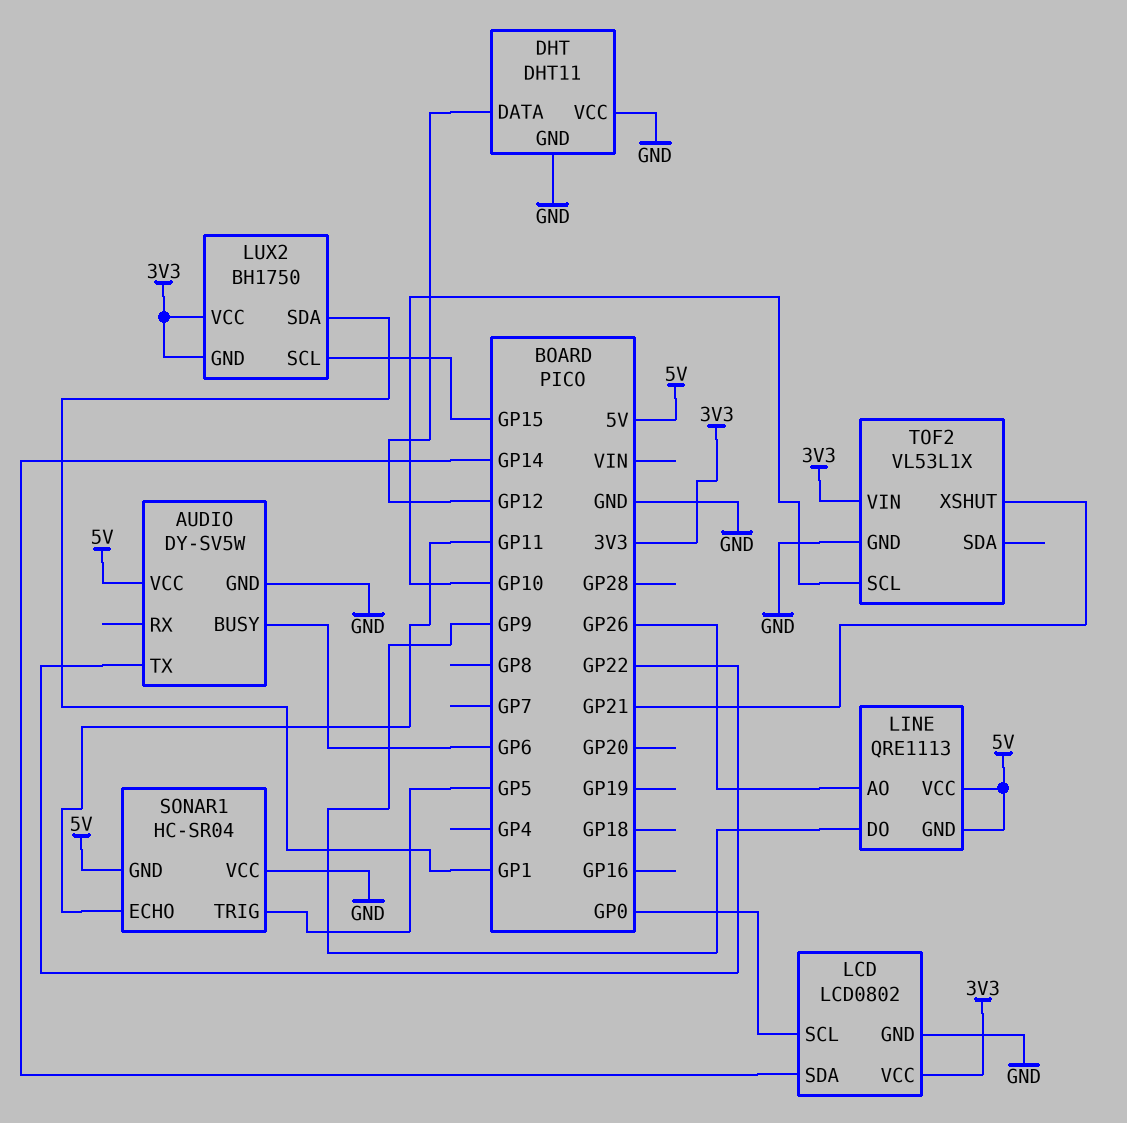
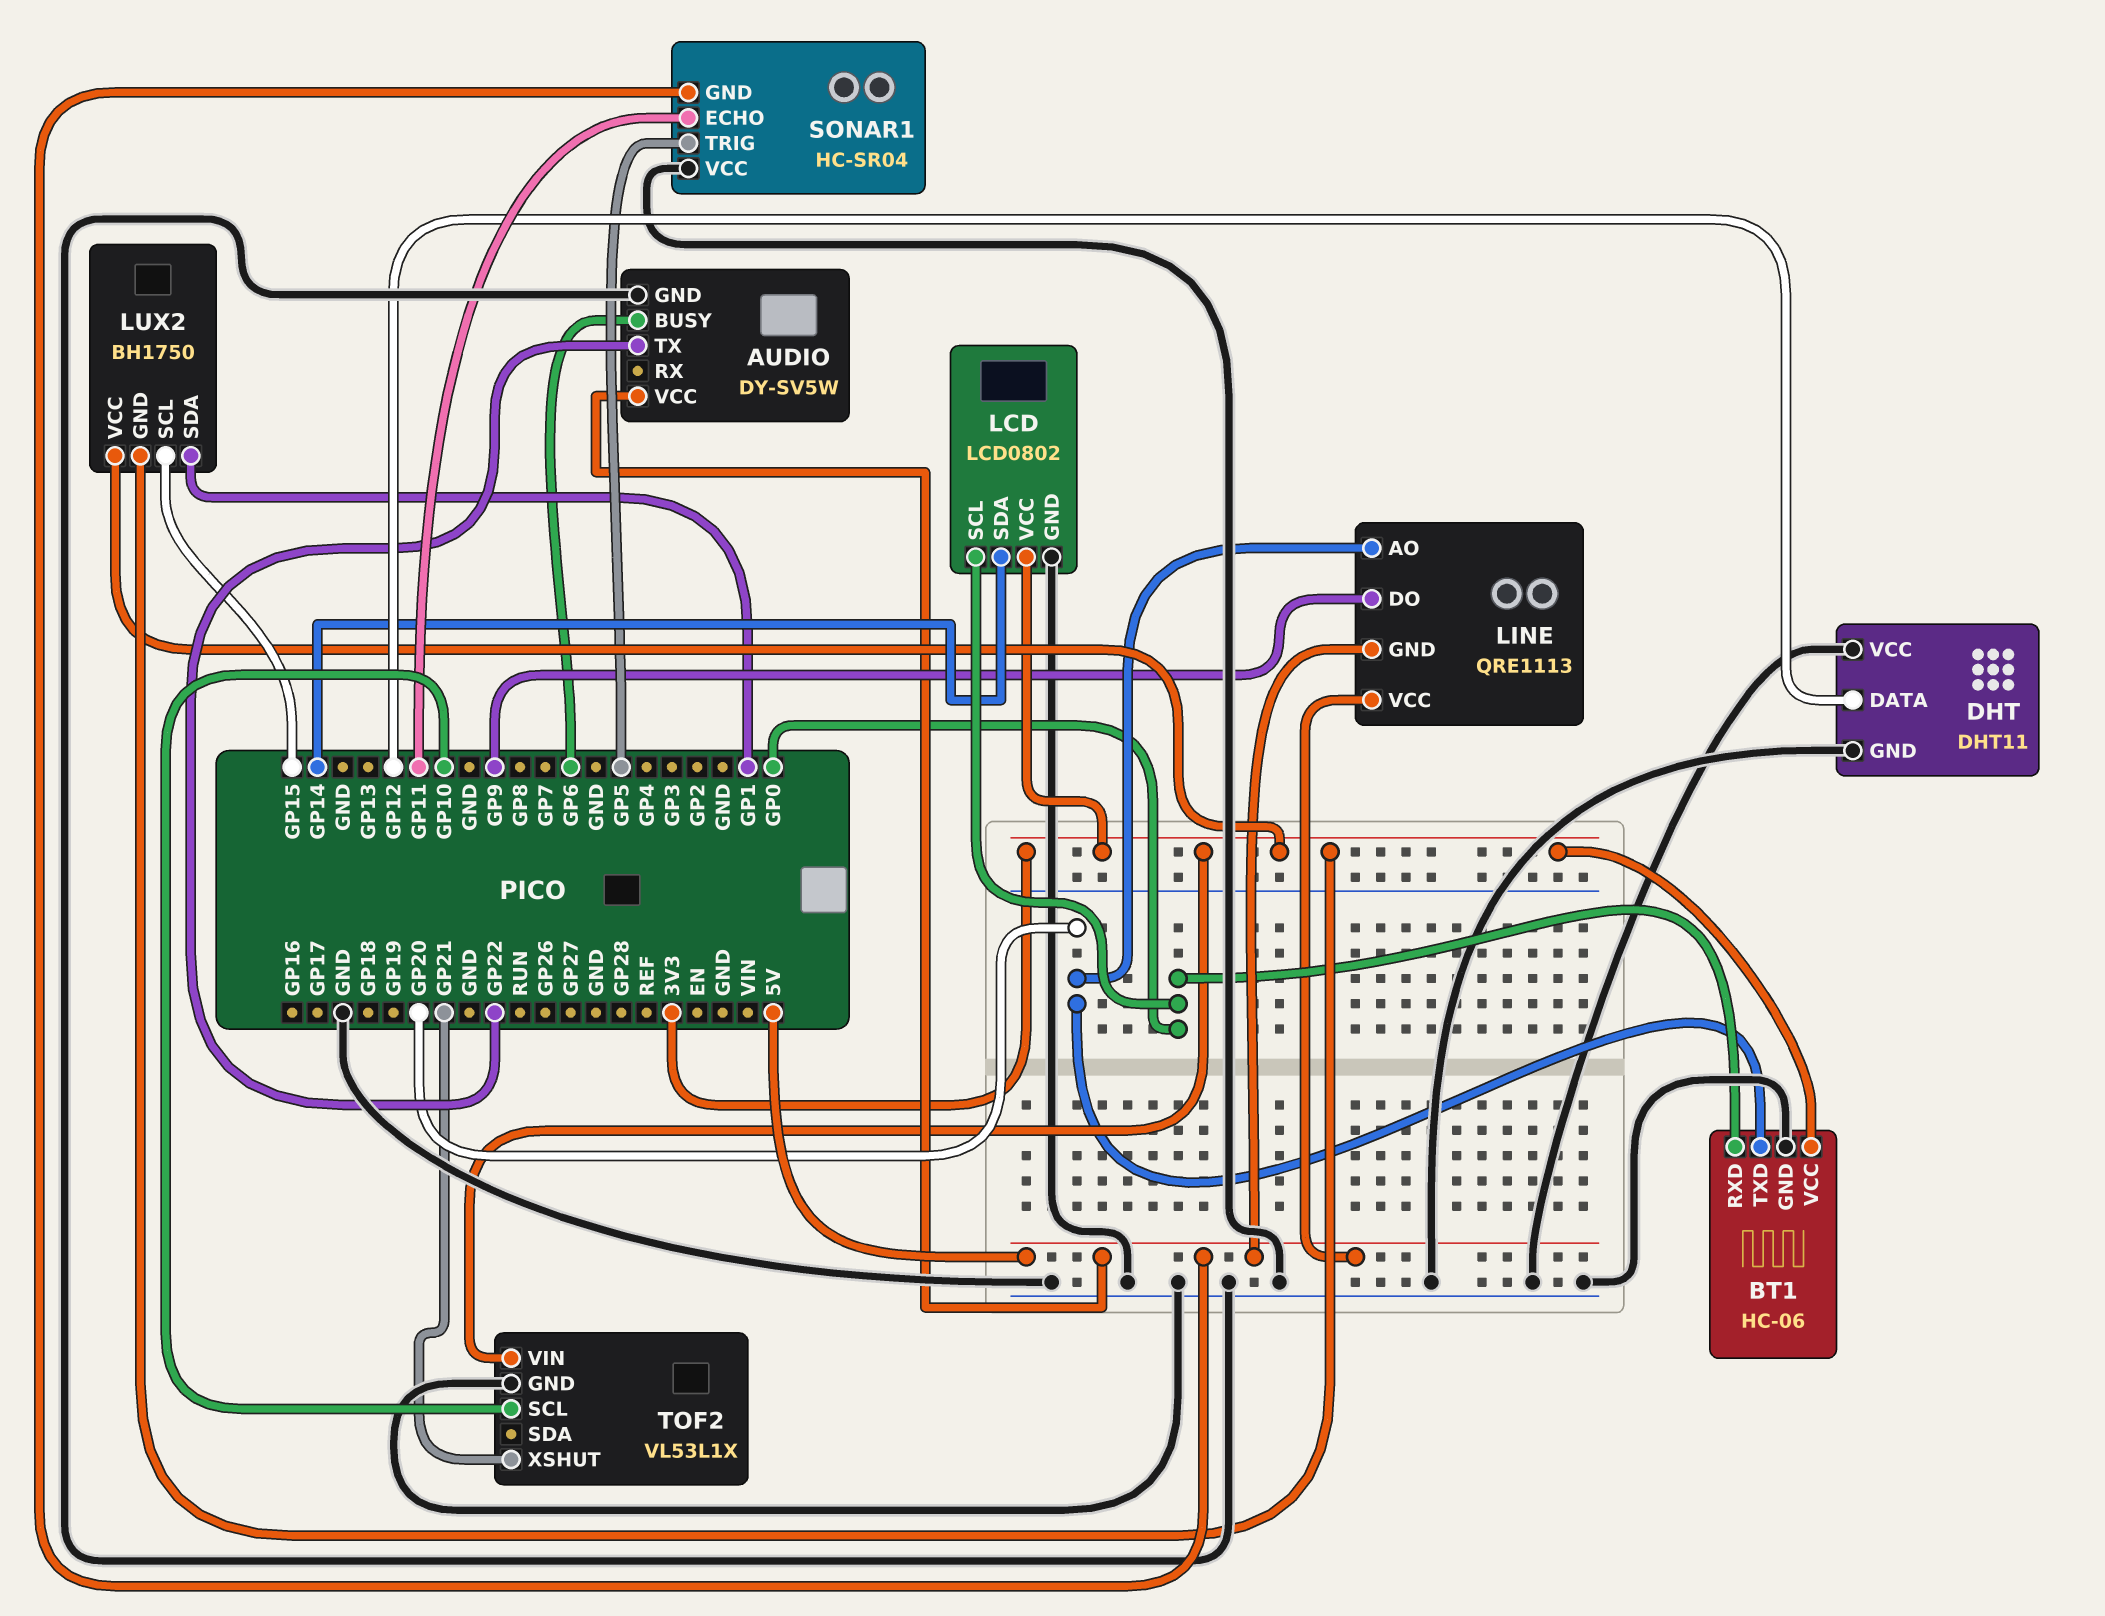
BT1: none -> HC-06
BT1 pin GND: none -> GND
BT1 pin RXD: none -> GP0
BT1 pin TXD: none -> GP20
BT1 pin VCC: none -> 3V3
LINE pin AO: GP26 -> GP20

